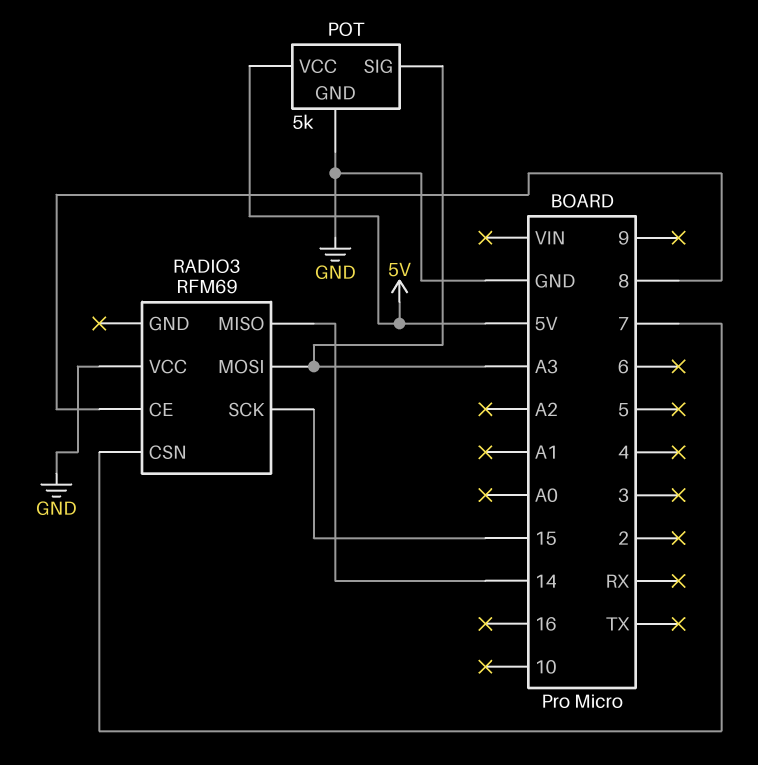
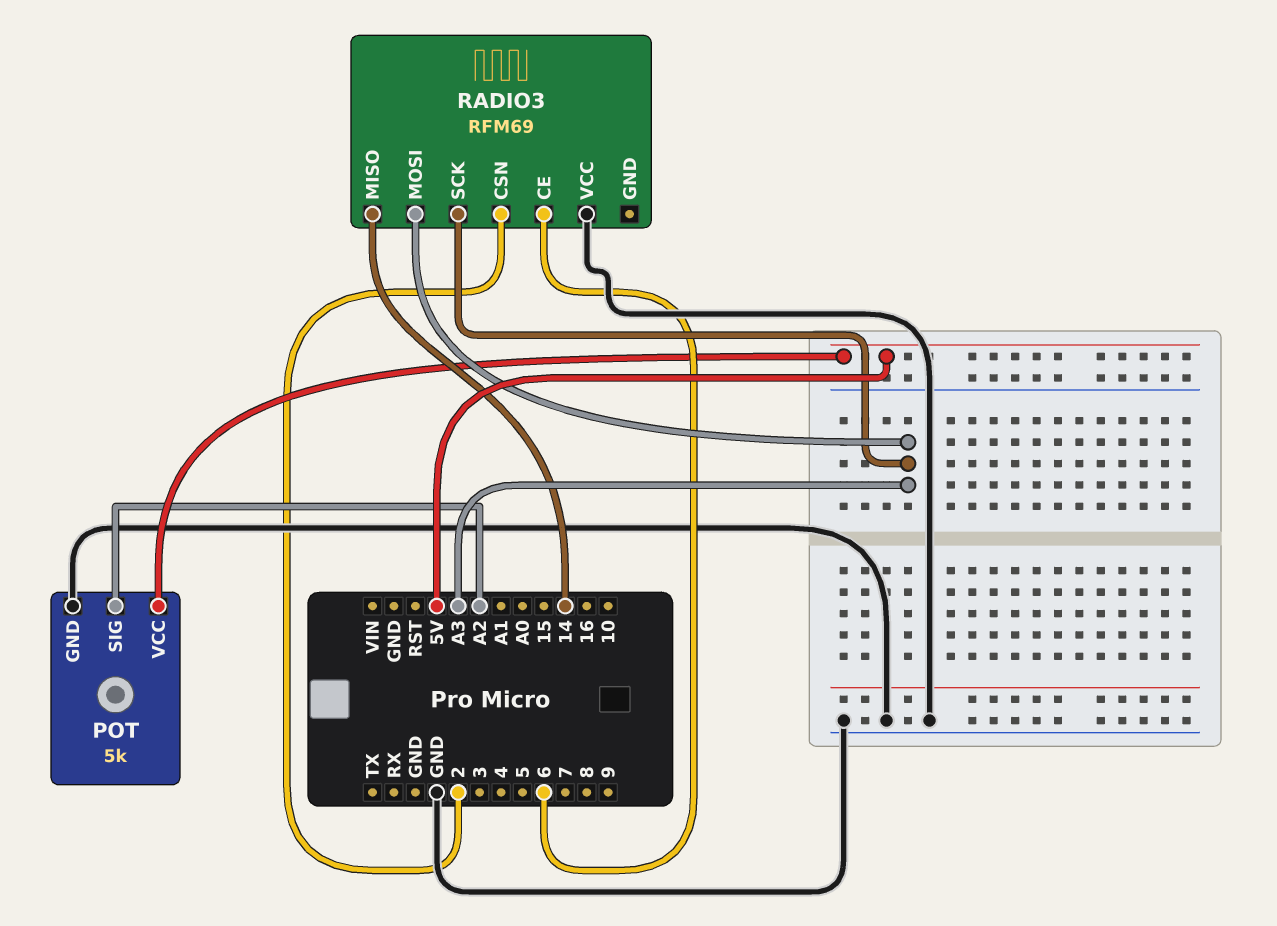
POT pin SIG: A3 -> A2
RADIO3 pin CE: 8 -> 6
RADIO3 pin CSN: 7 -> 2
RADIO3 pin SCK: 15 -> A3

